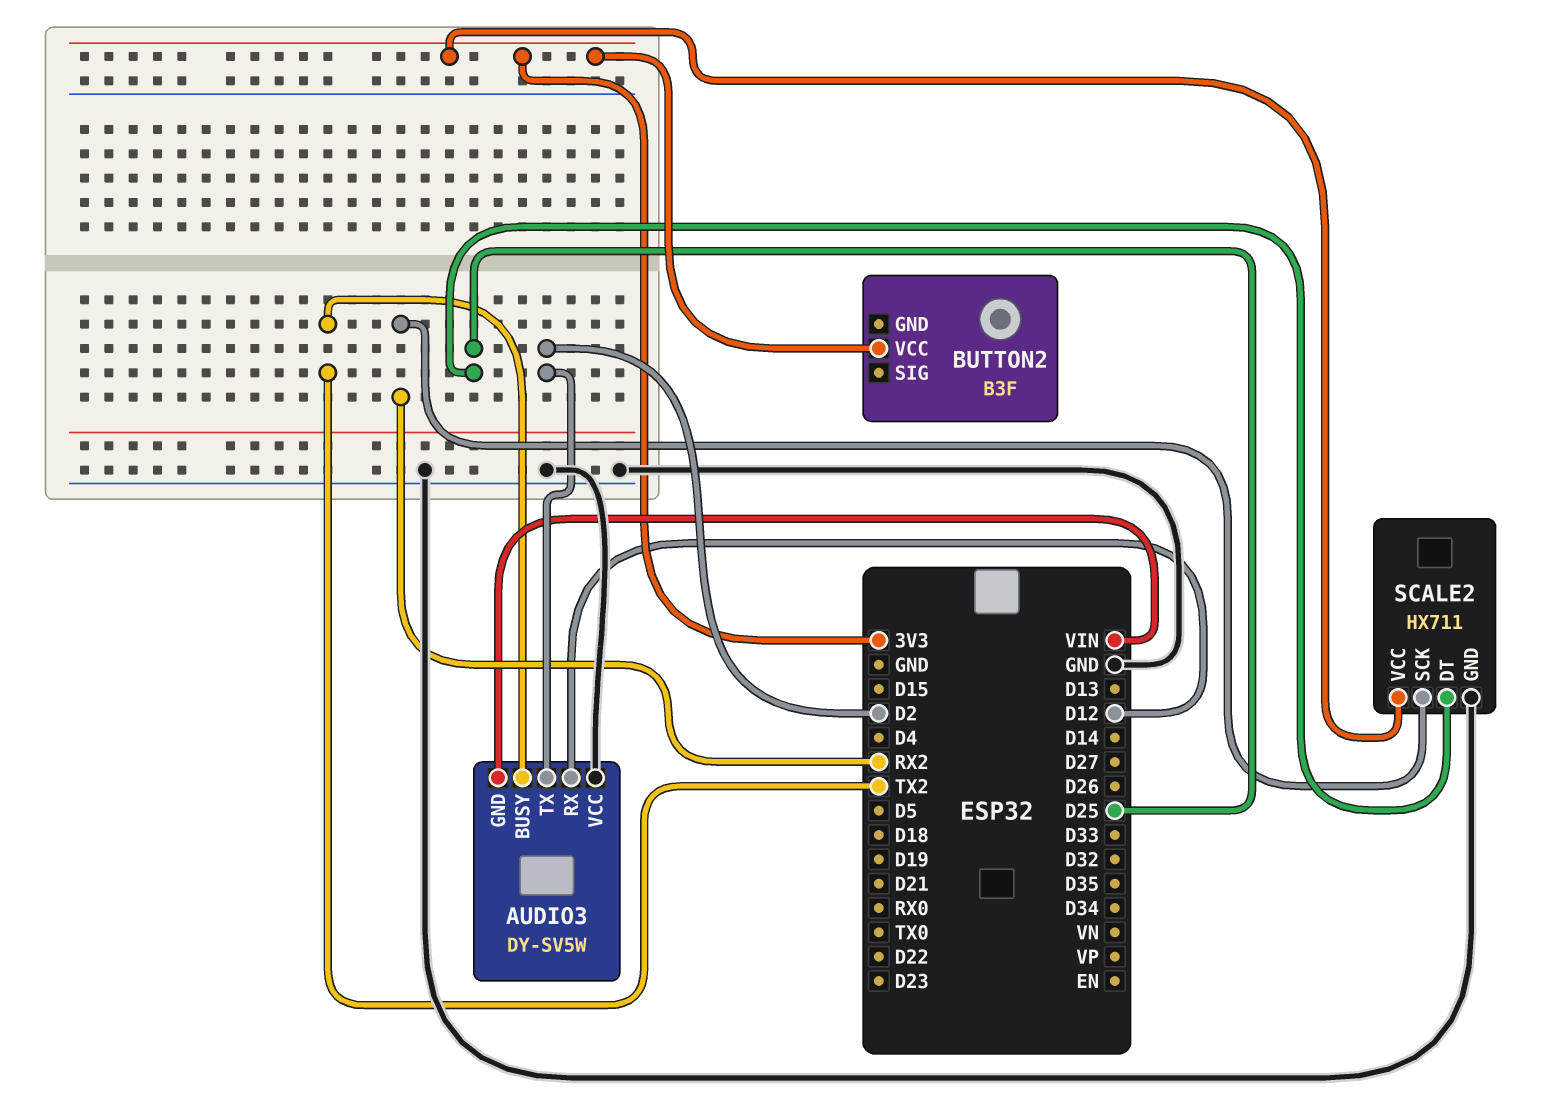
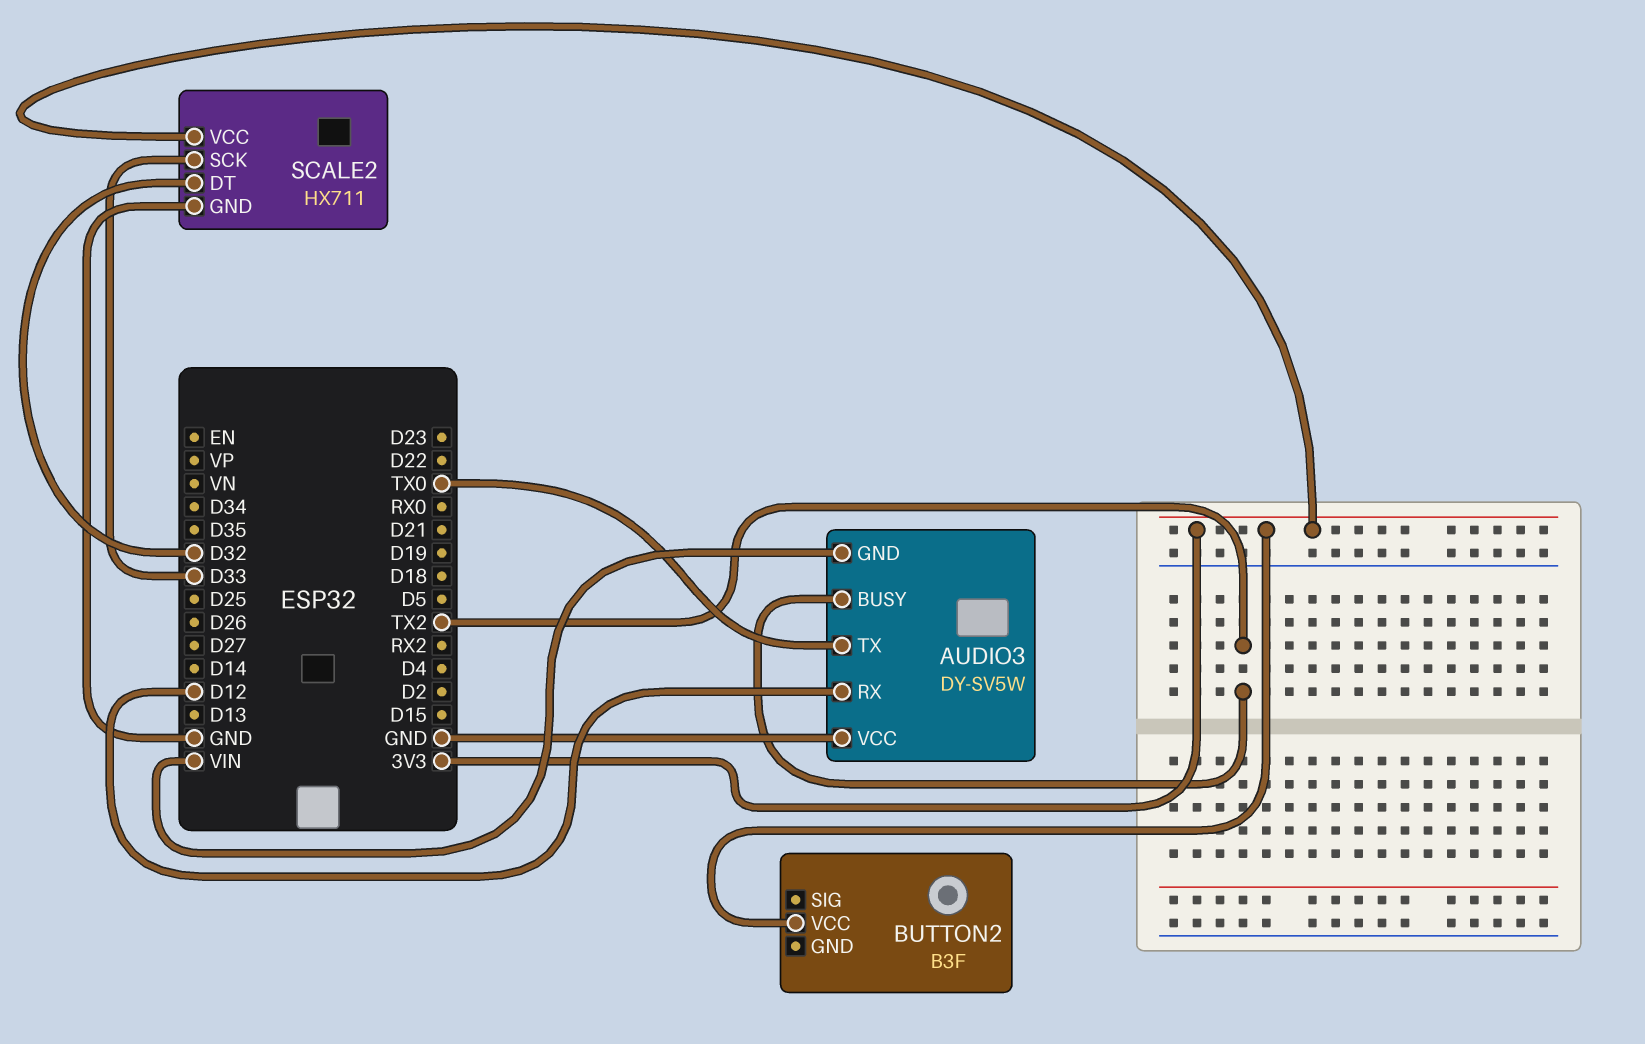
AUDIO3 pin TX: D2 -> TX0
SCALE2 pin DT: D25 -> D32
SCALE2 pin SCK: RX2 -> D33

